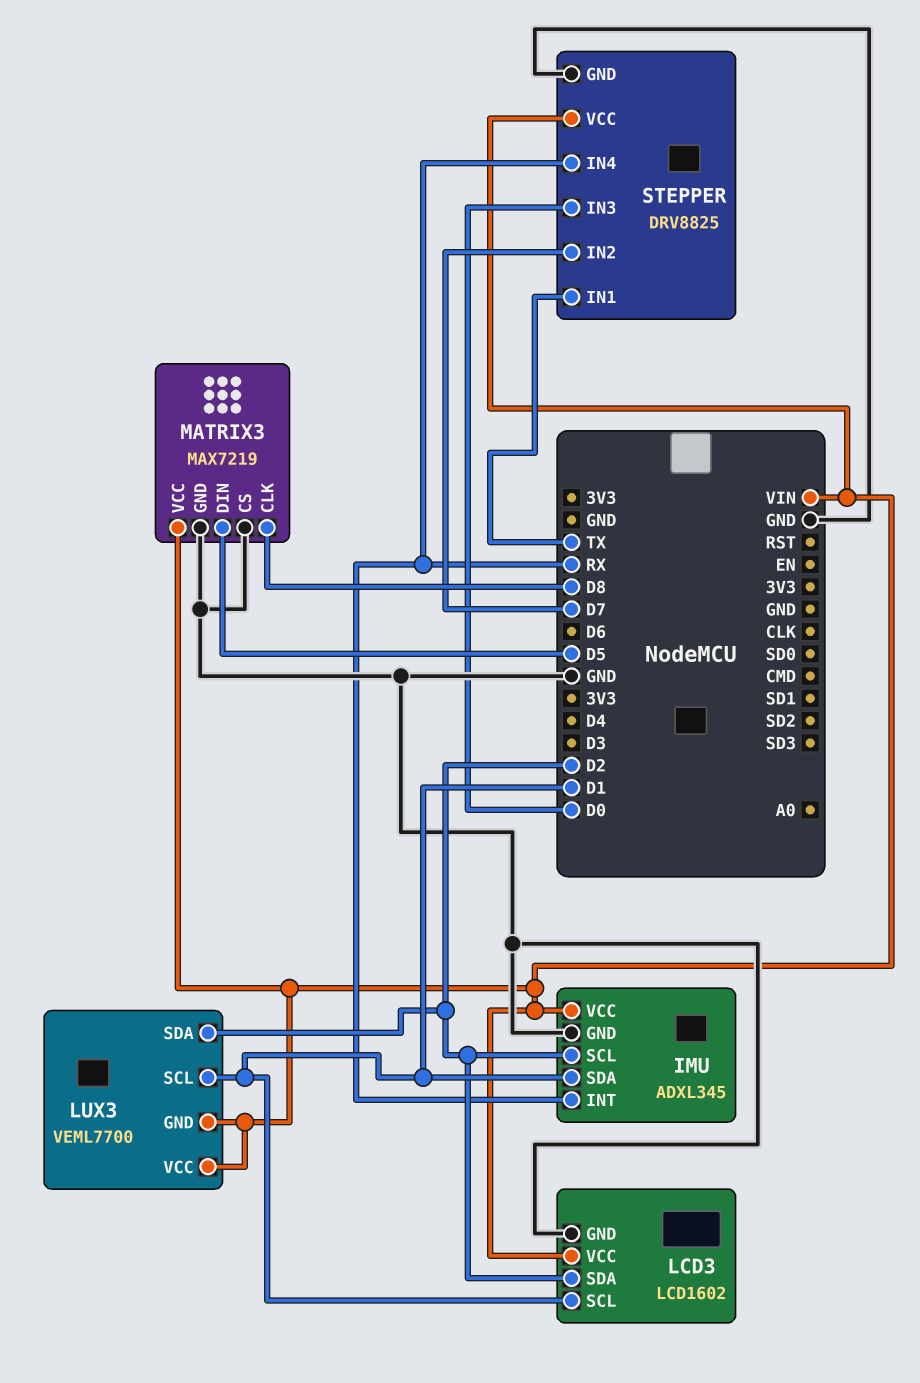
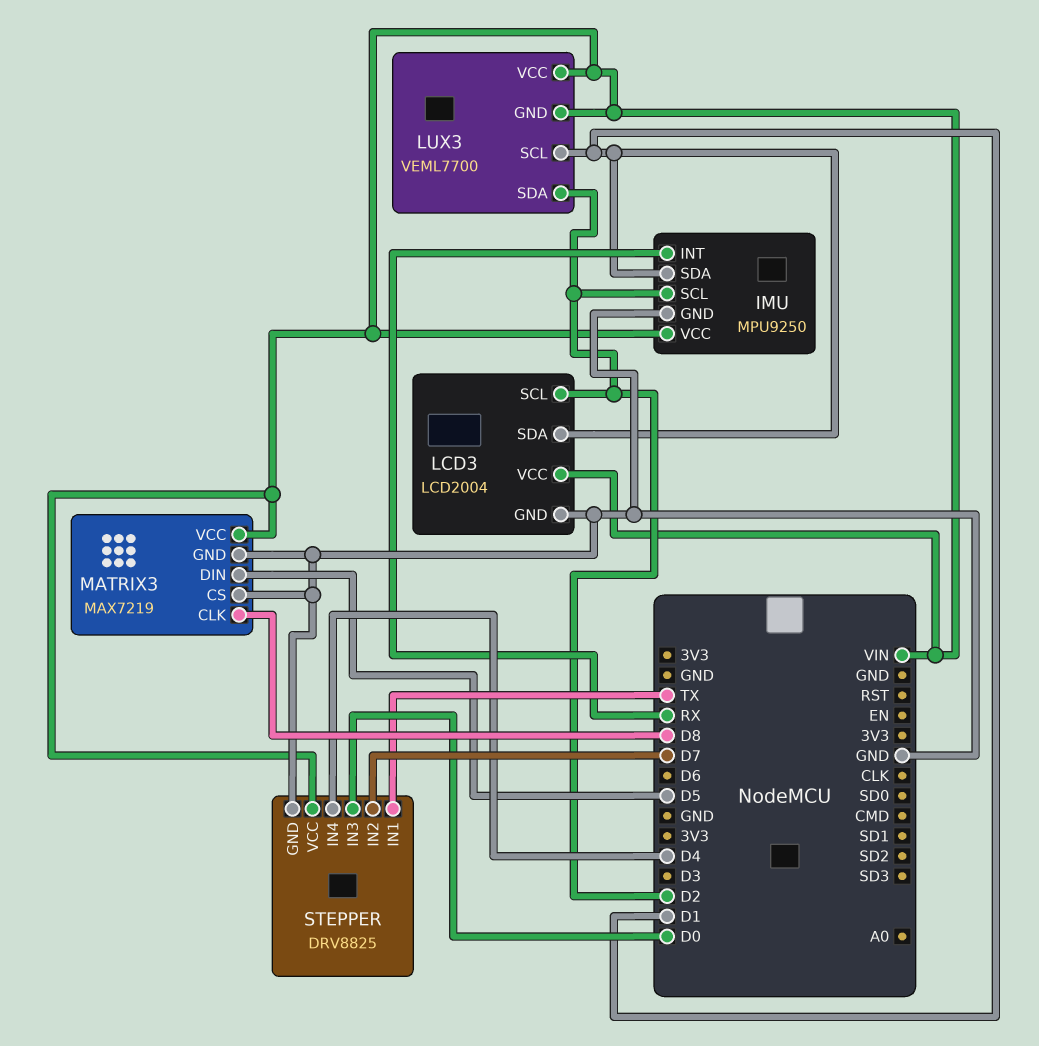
IMU: ADXL345 -> MPU9250
LCD3: LCD1602 -> LCD2004
LCD3 pin SCL: D1 -> D2
LCD3 pin SDA: D2 -> D1
STEPPER pin IN4: RX -> D4

